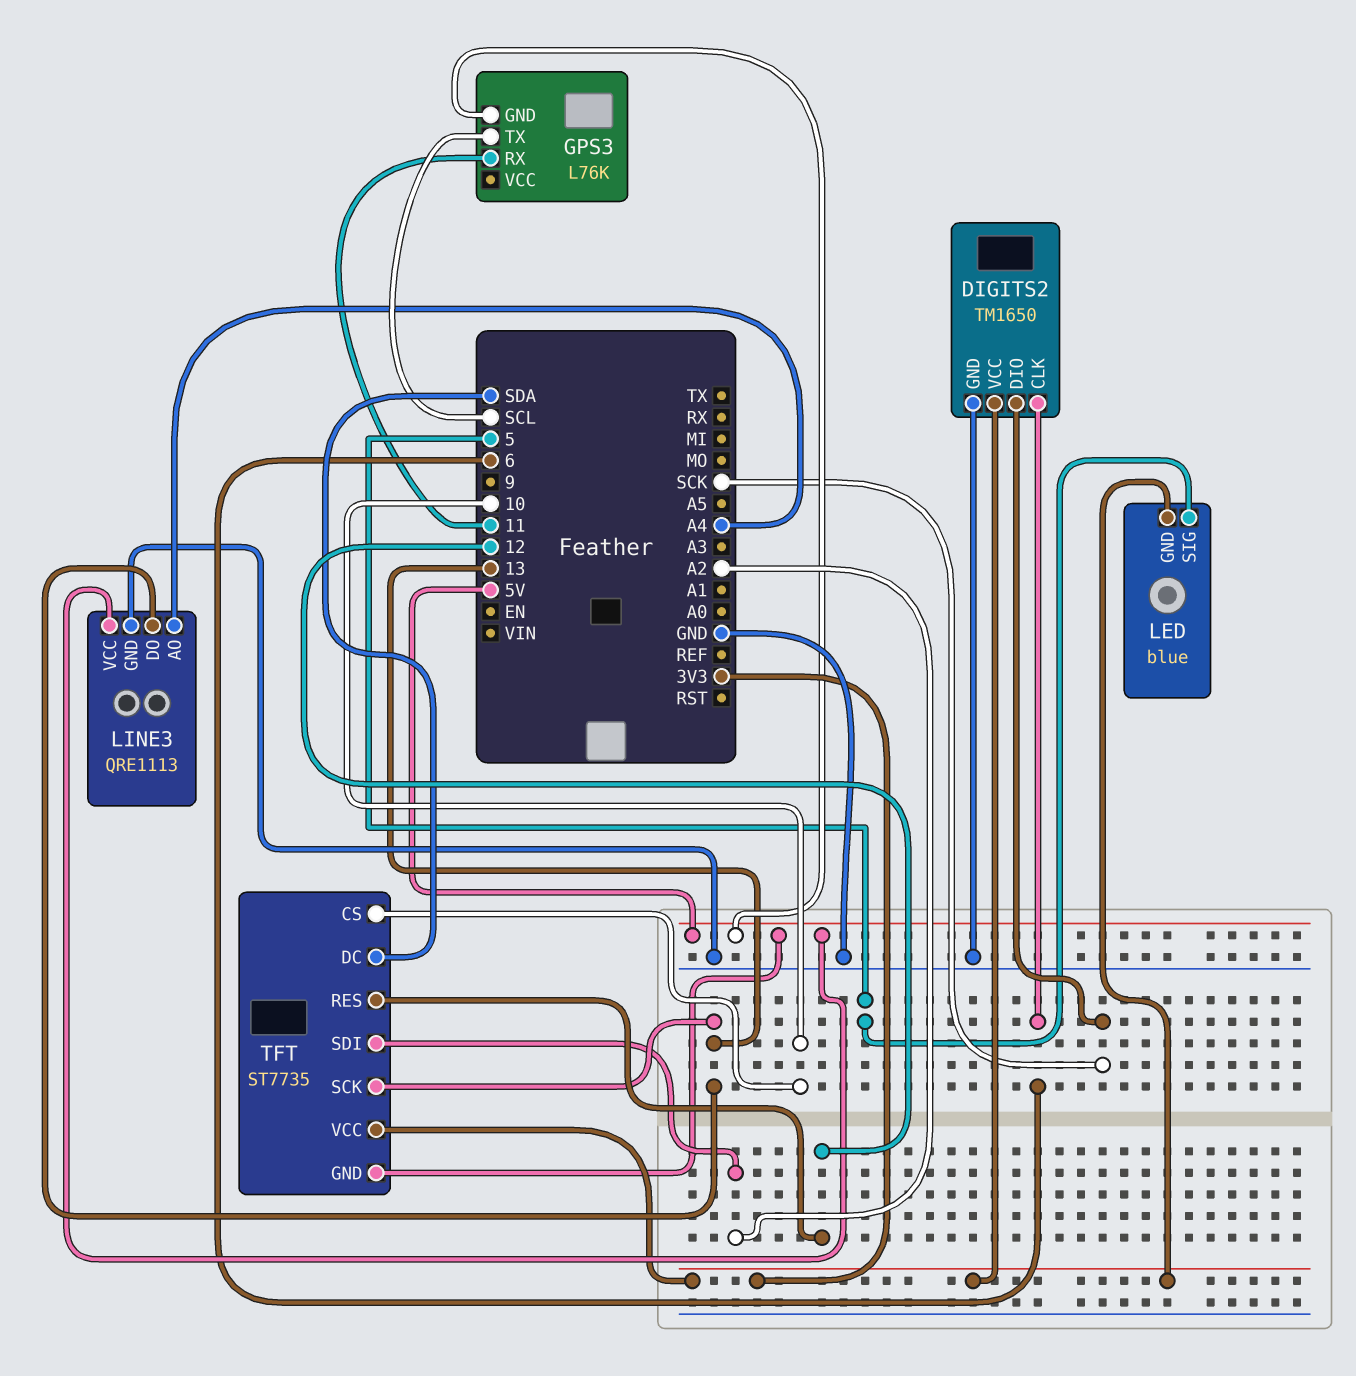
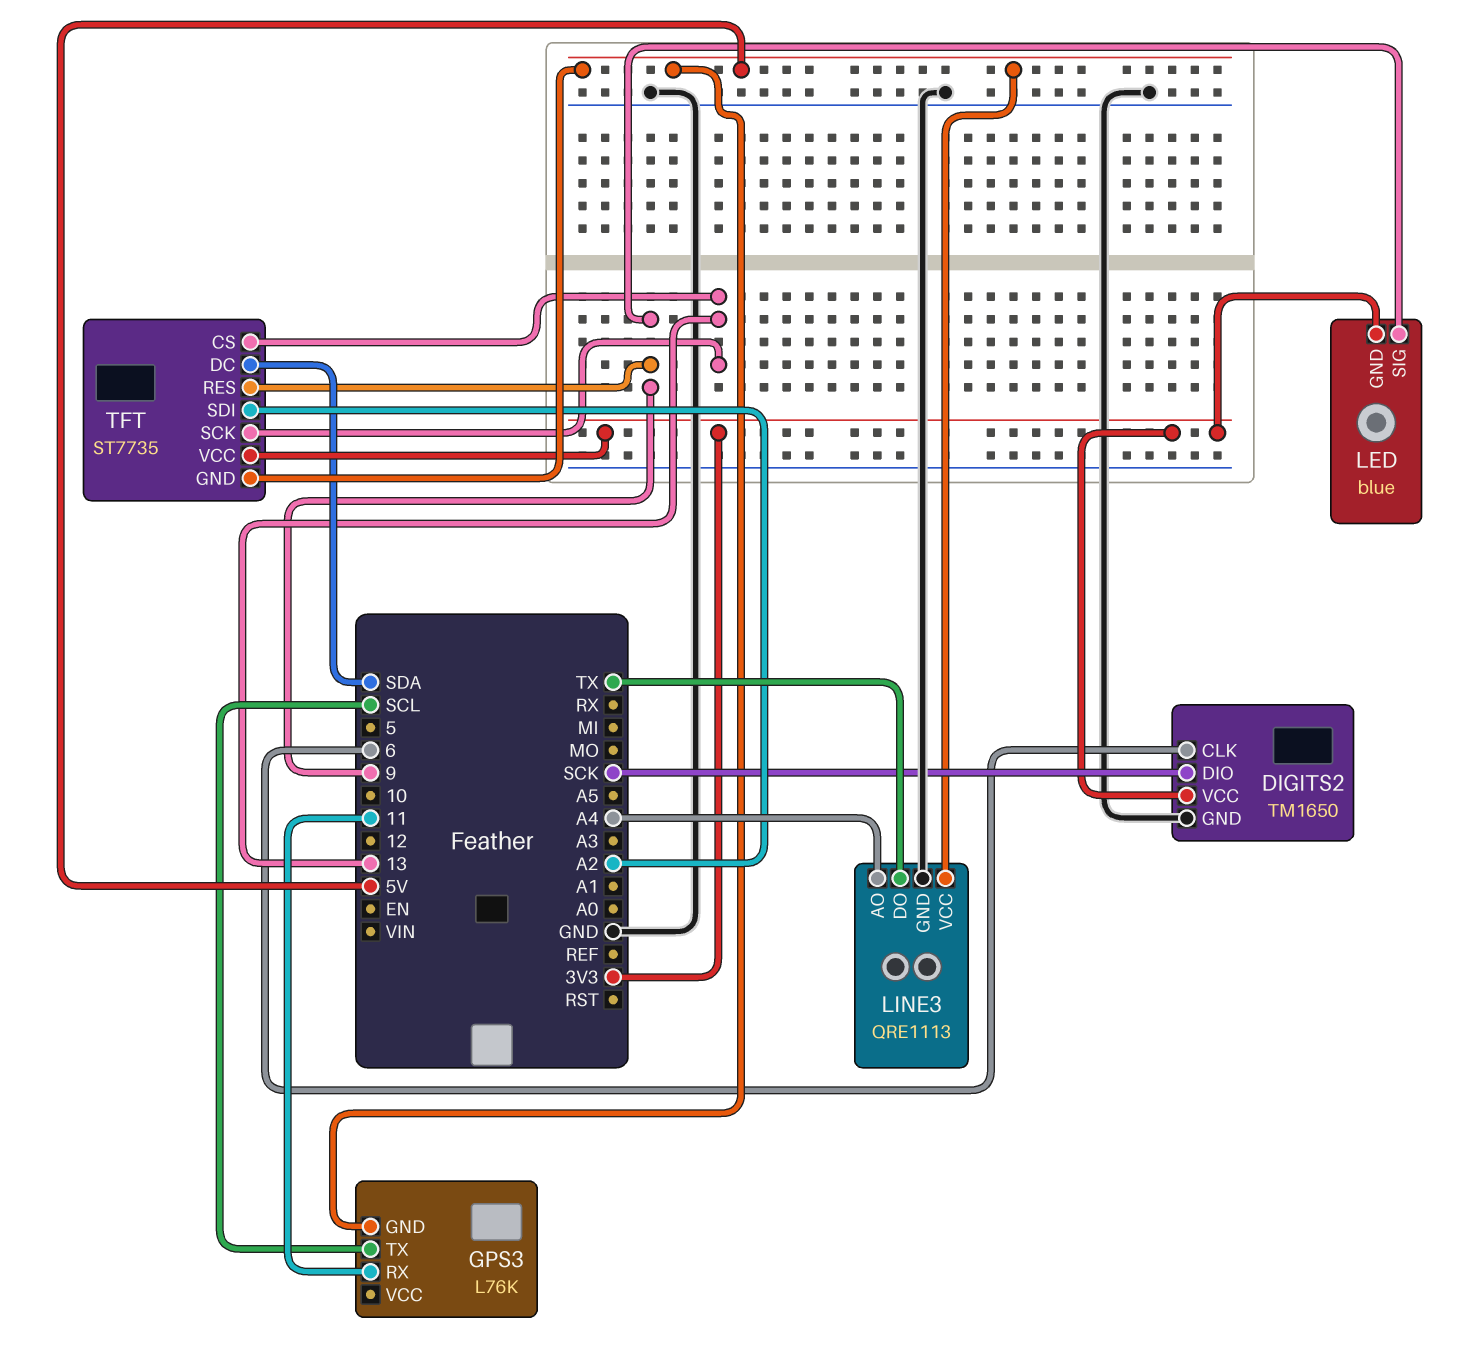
LED pin SIG: 5 -> 9
LINE3 pin DO: 13 -> TX
TFT pin CS: 10 -> 13
TFT pin RES: 12 -> 9

